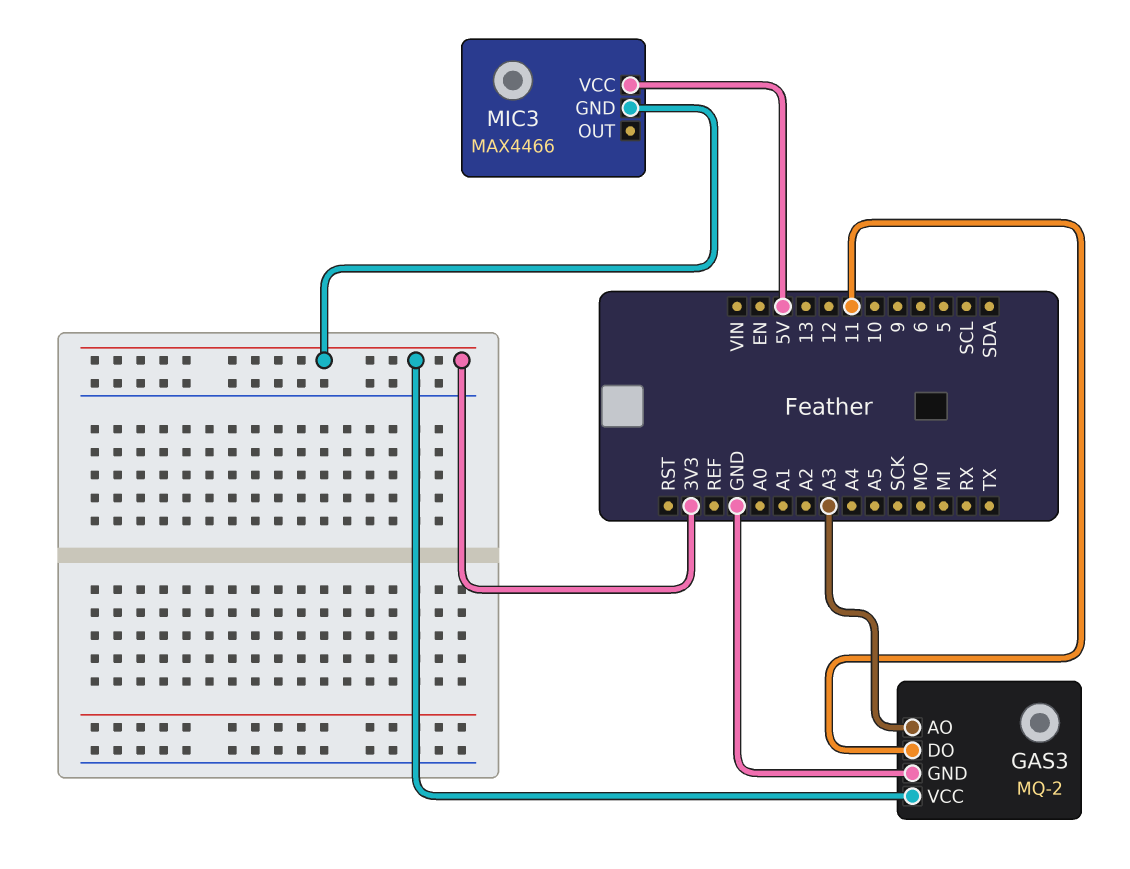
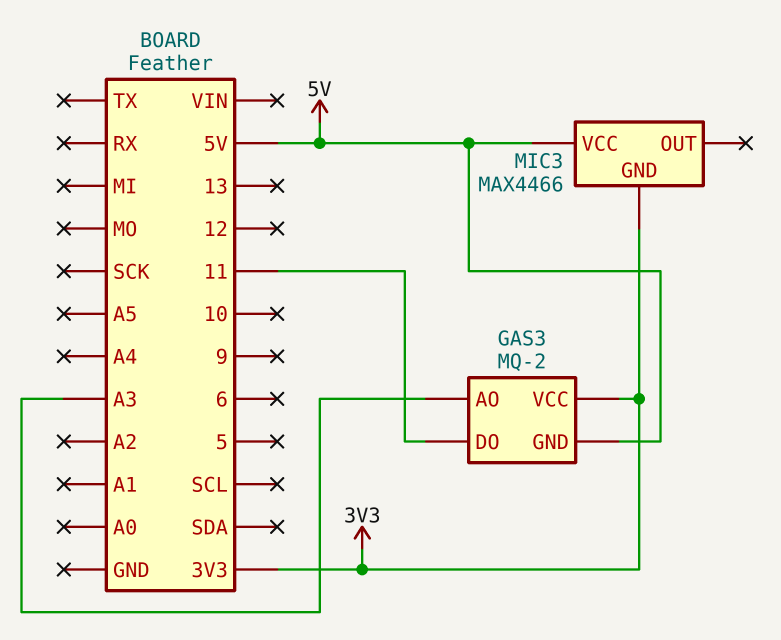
GAS3 pin GND: GND -> 5V

